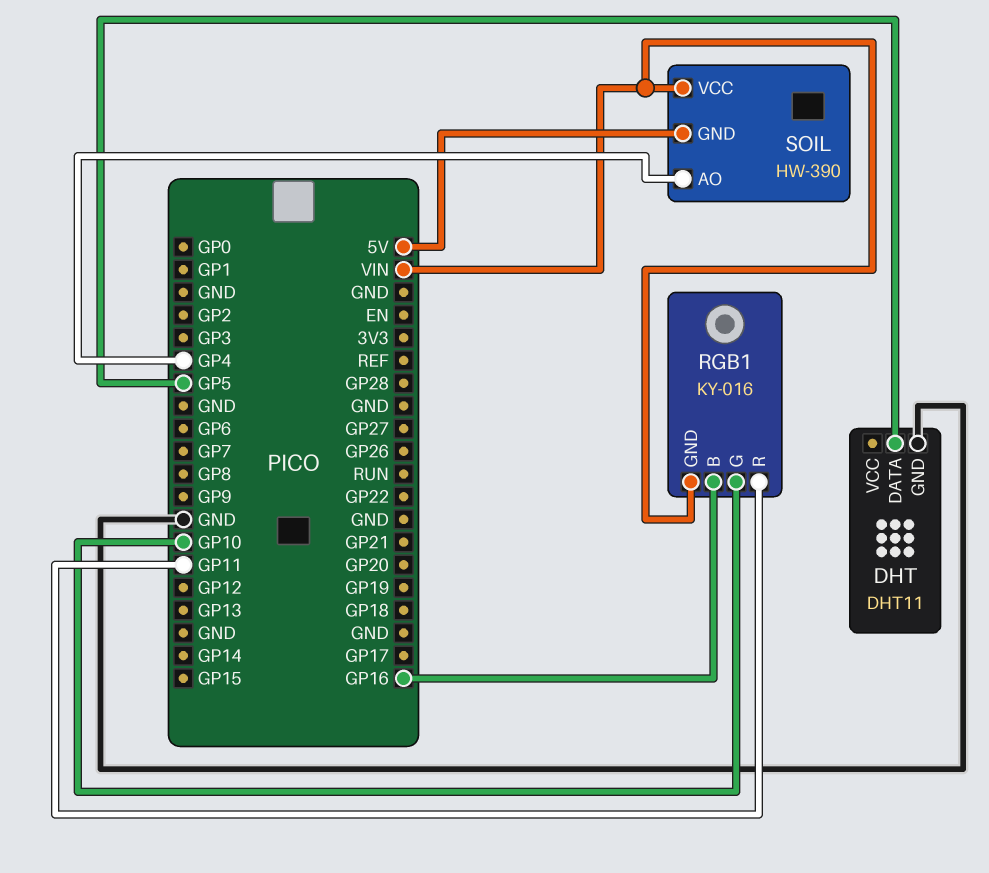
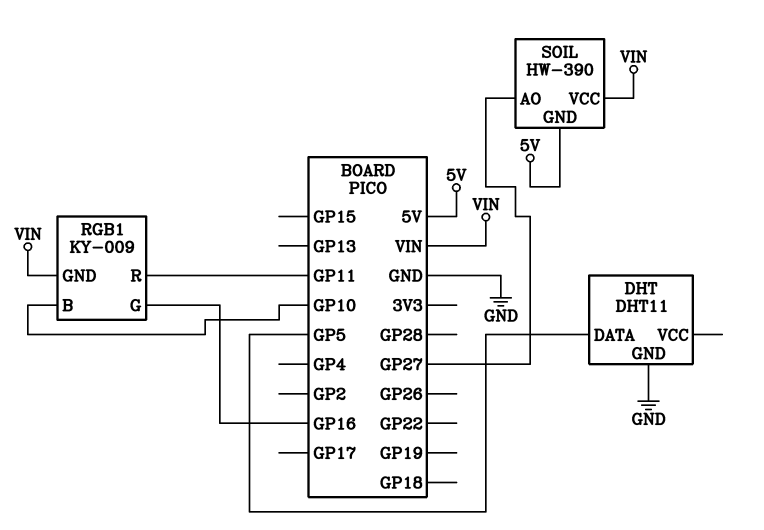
RGB1: KY-016 -> KY-009
RGB1 pin B: GP16 -> GP10
RGB1 pin G: GP10 -> GP16
SOIL pin AO: GP4 -> GP27

